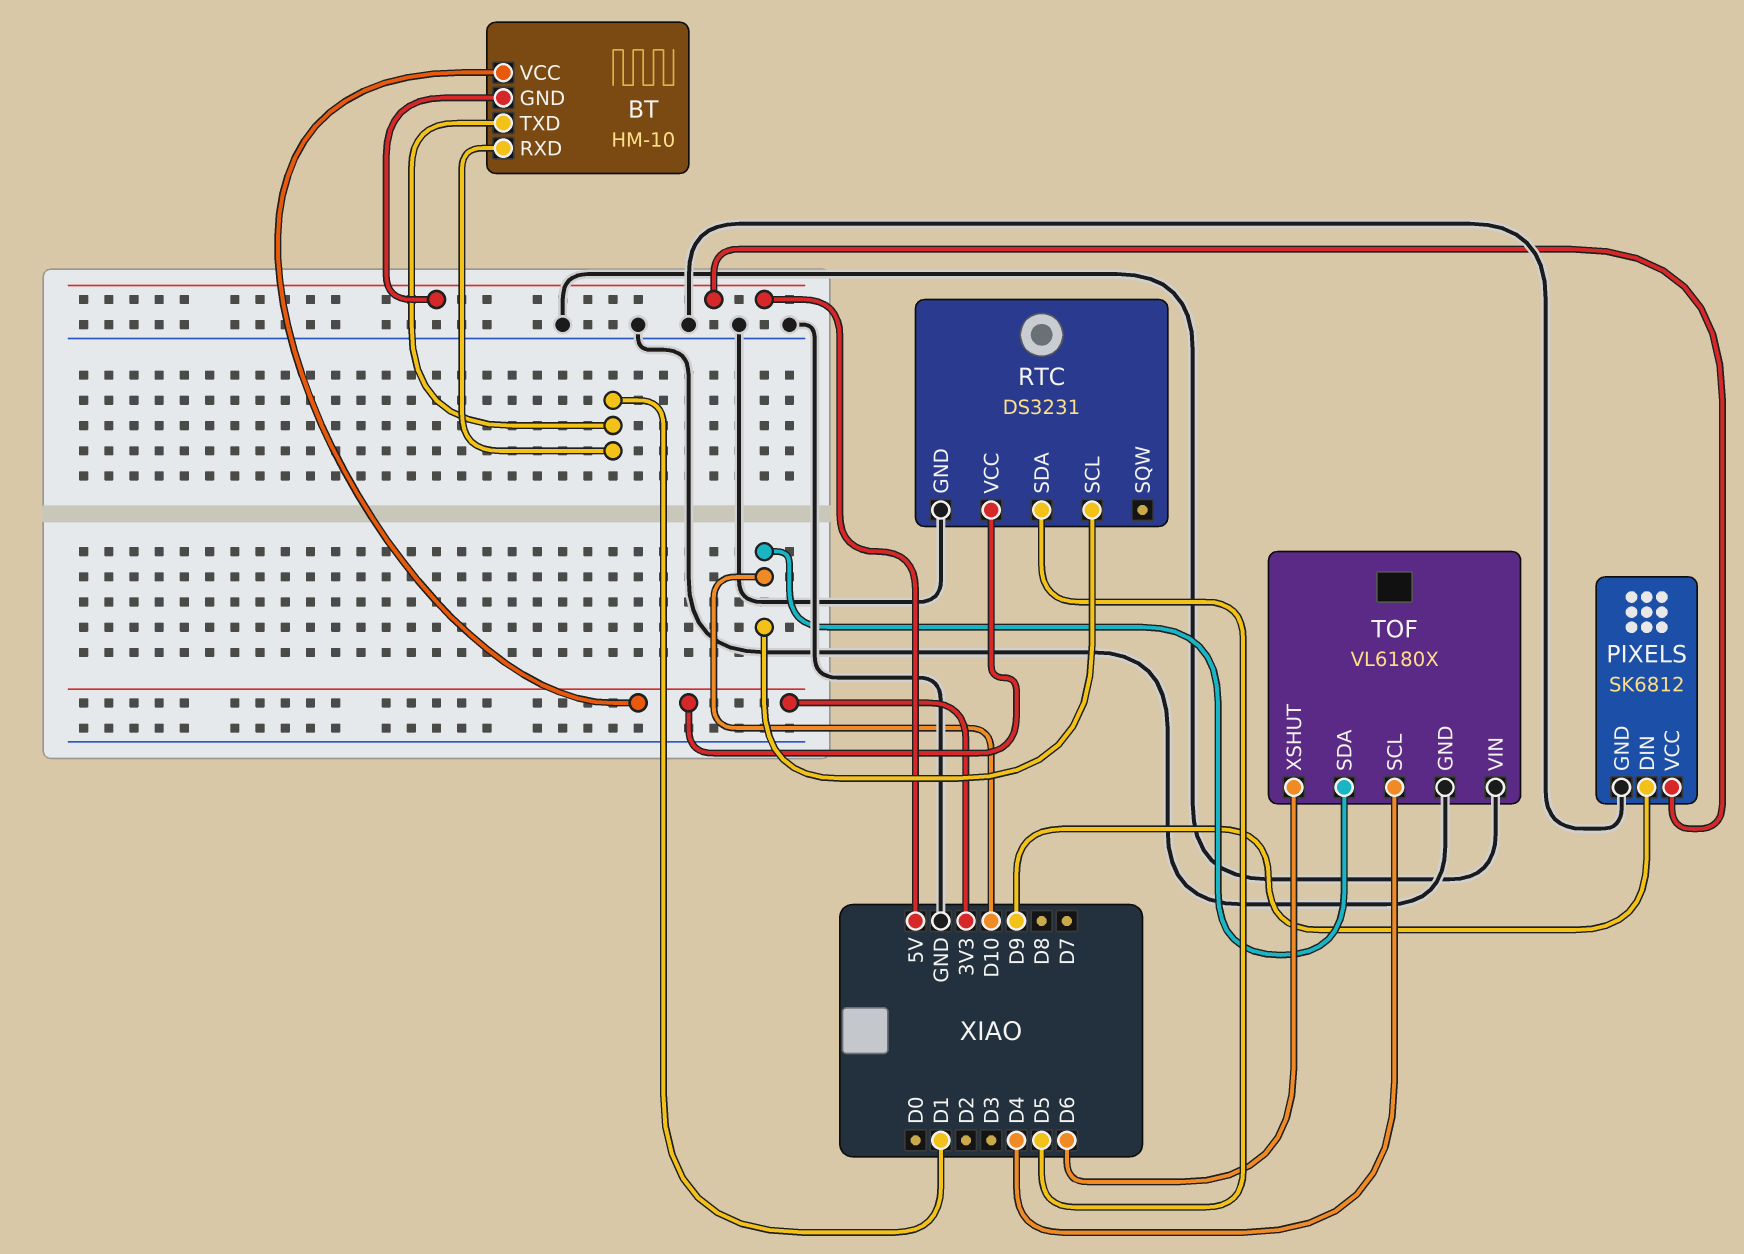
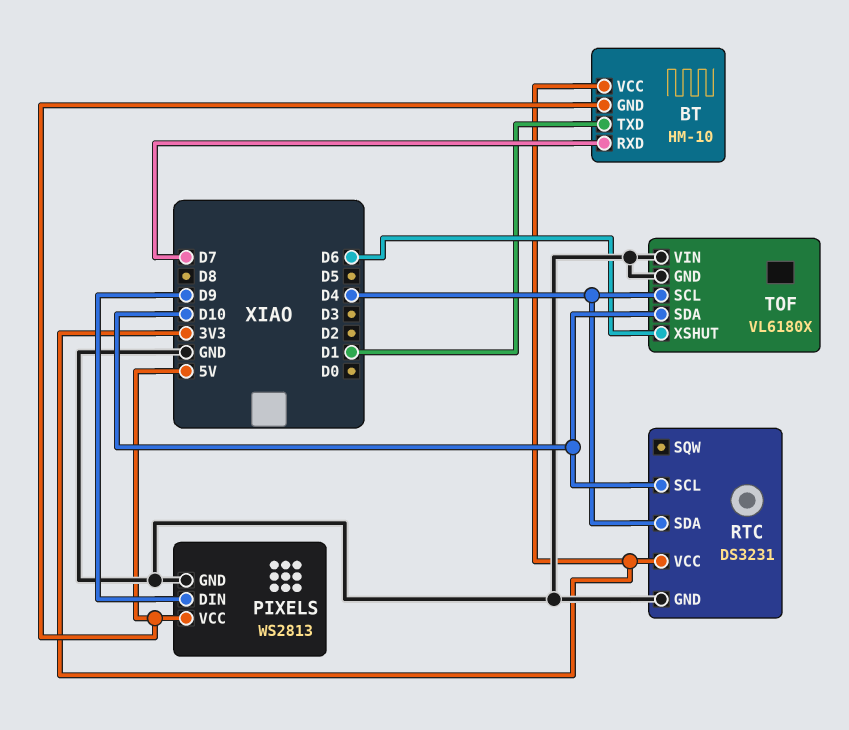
BT pin RXD: D1 -> D7
PIXELS: SK6812 -> WS2813
RTC pin SDA: D5 -> D4

